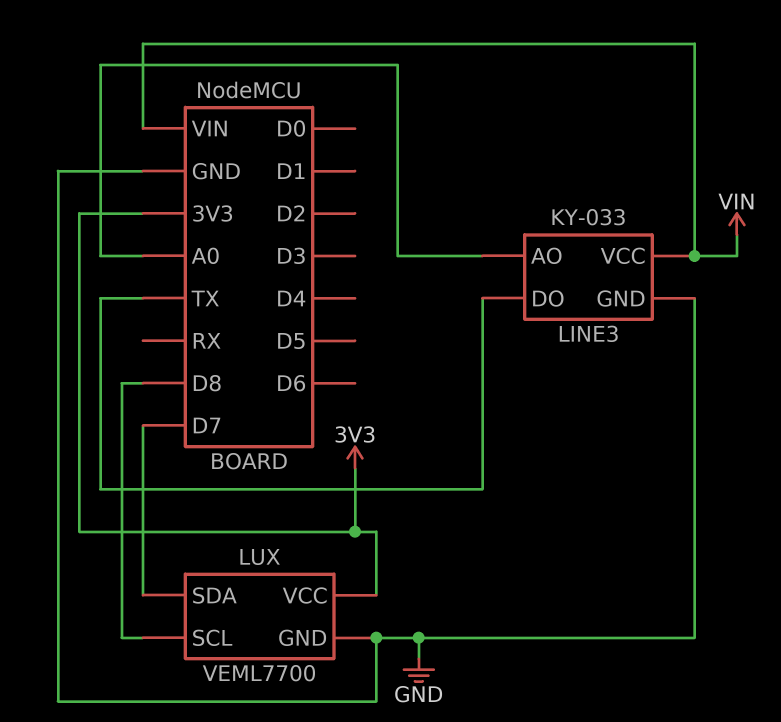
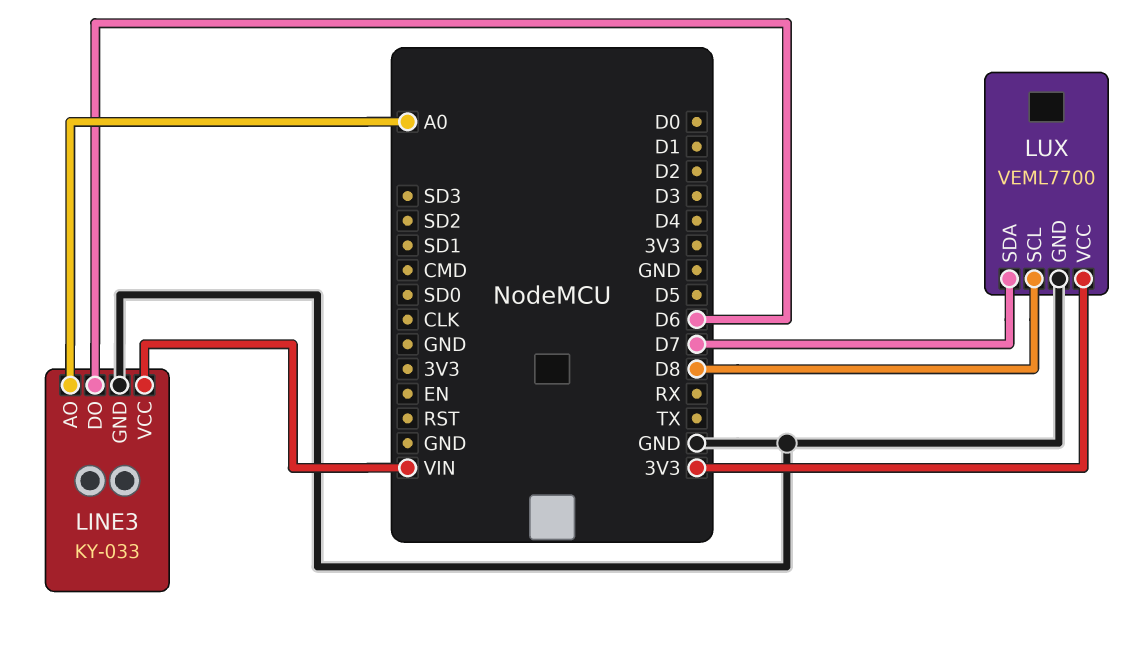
LINE3 pin DO: TX -> D6

